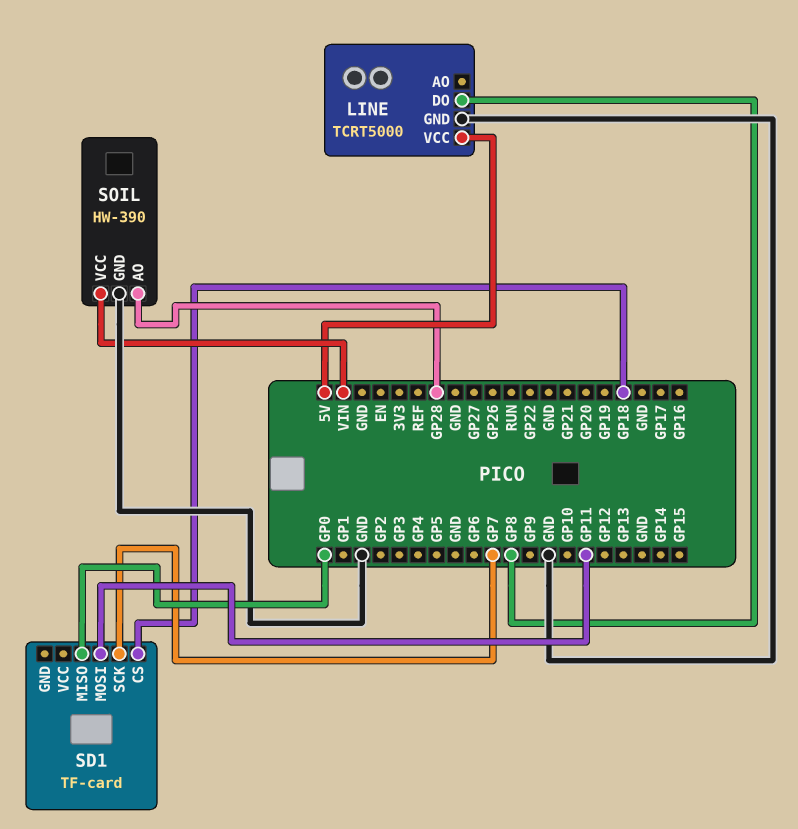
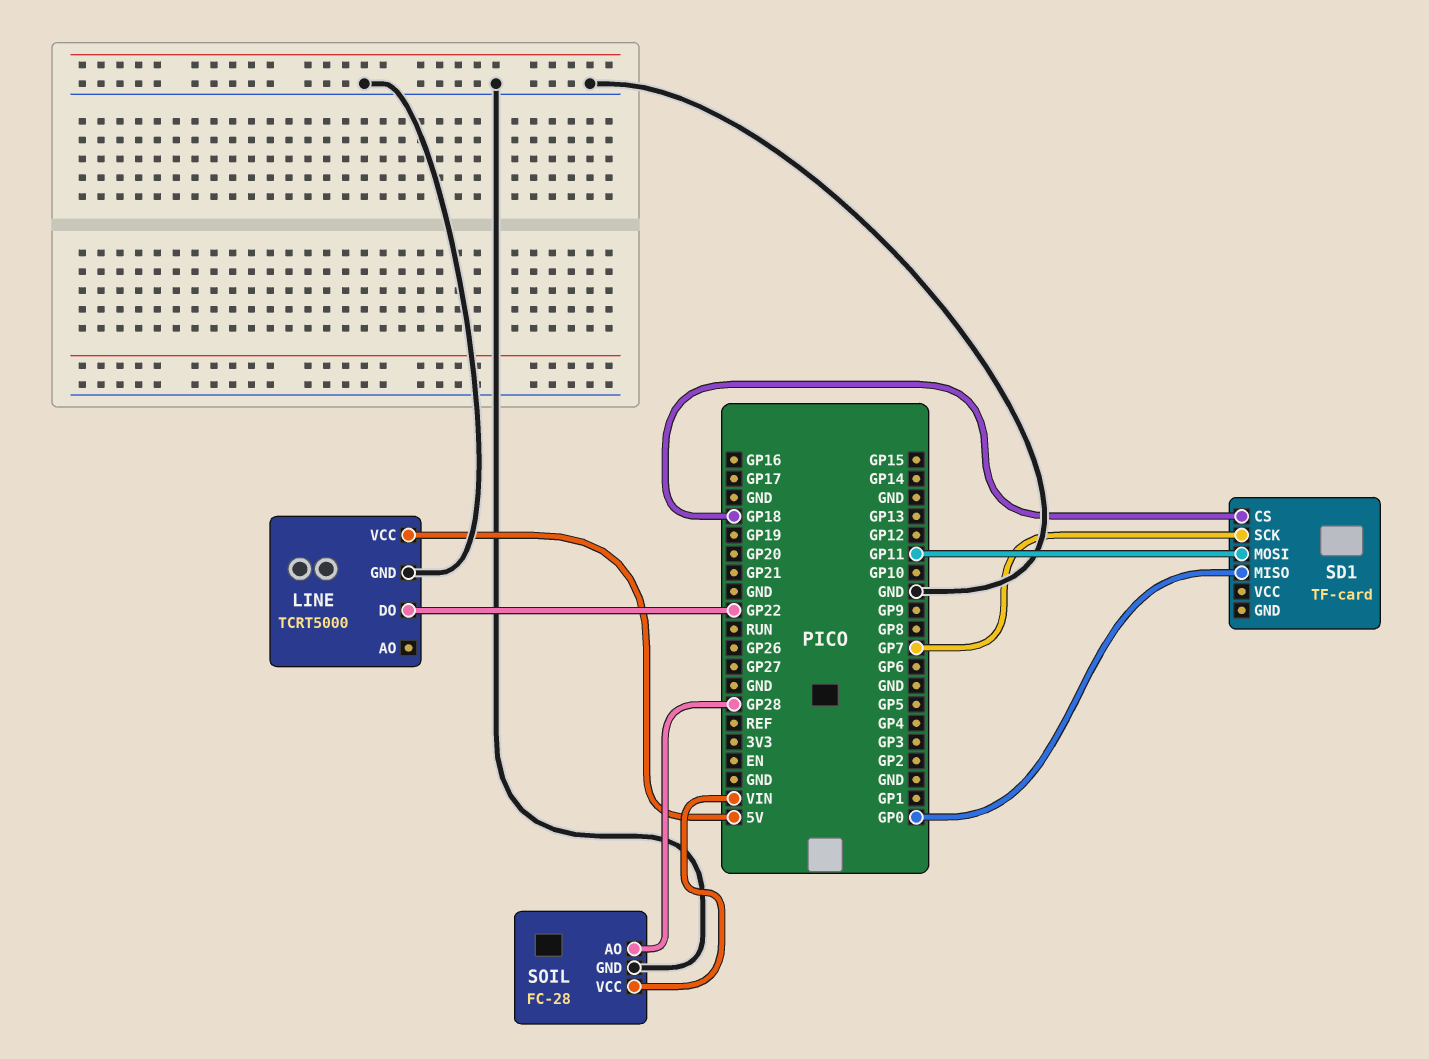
LINE pin DO: GP8 -> GP22
SOIL: HW-390 -> FC-28

